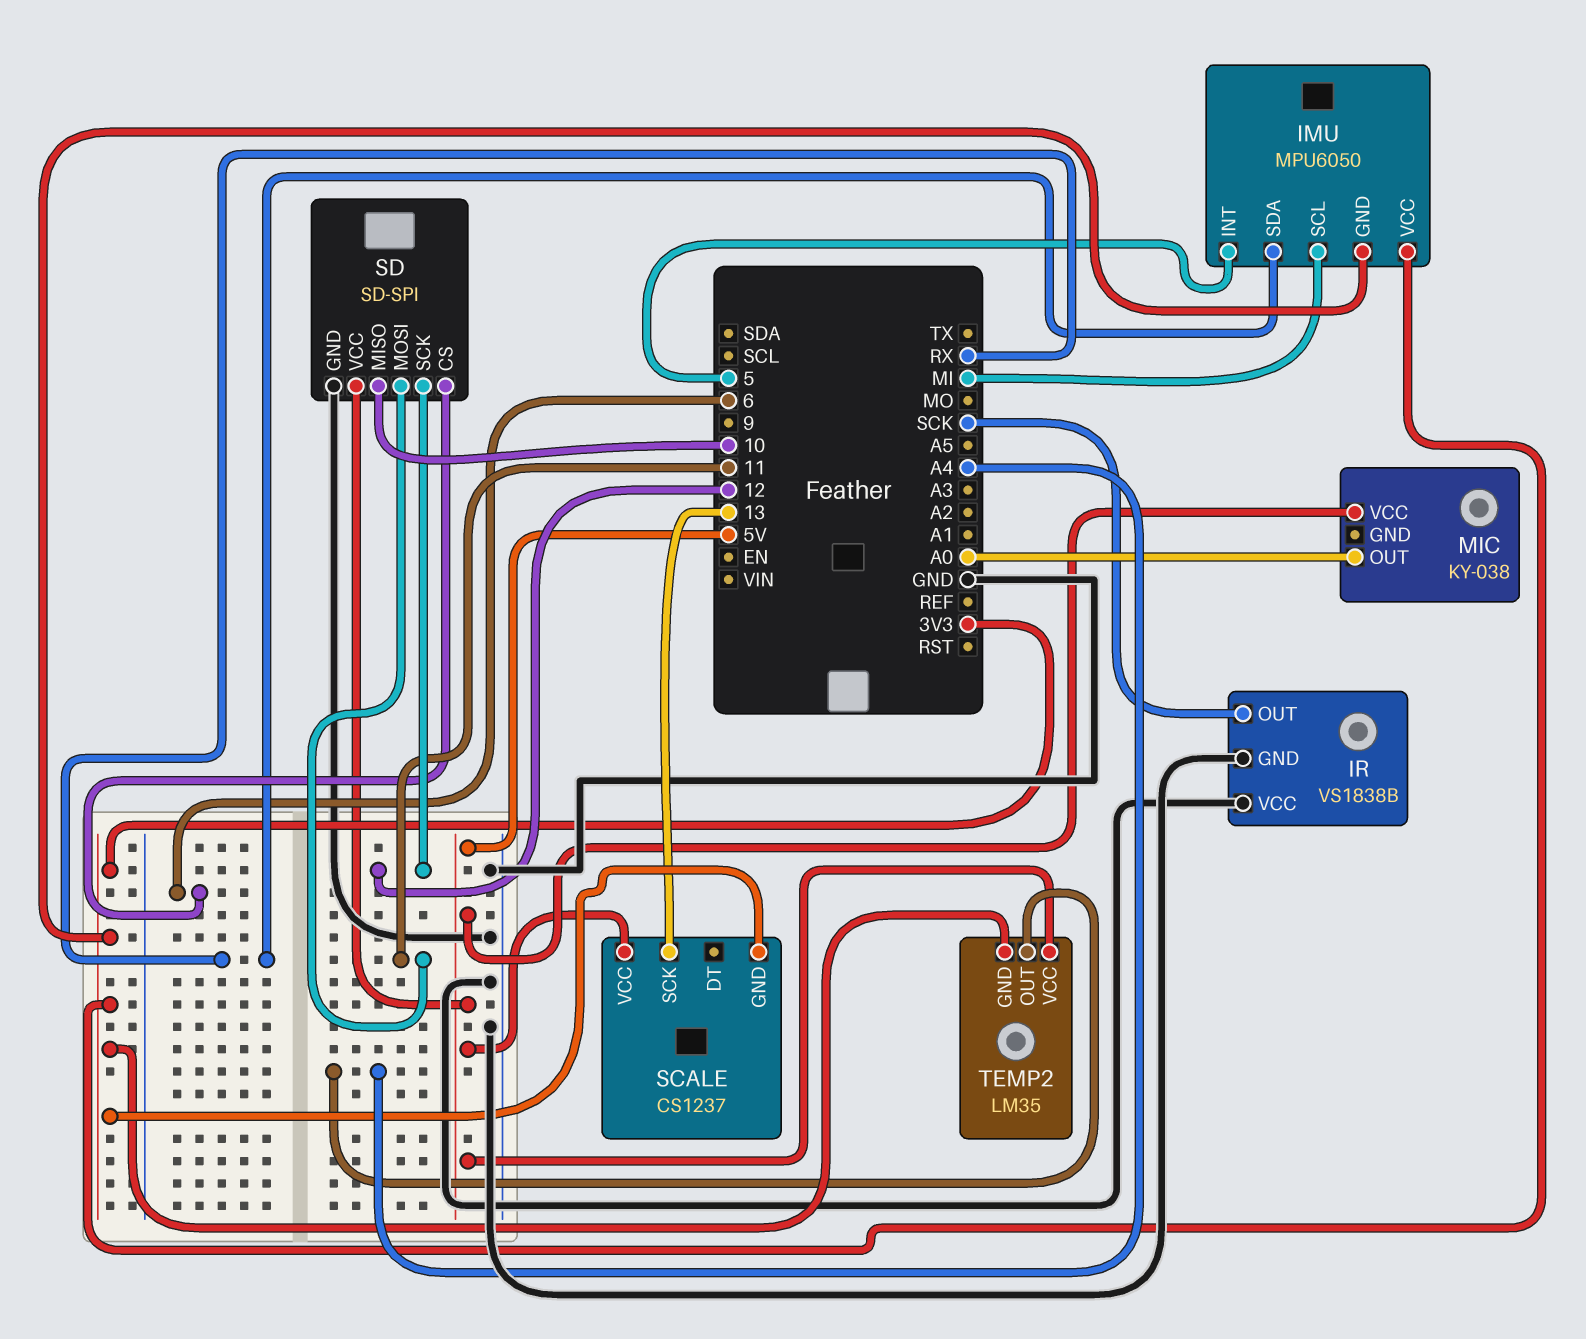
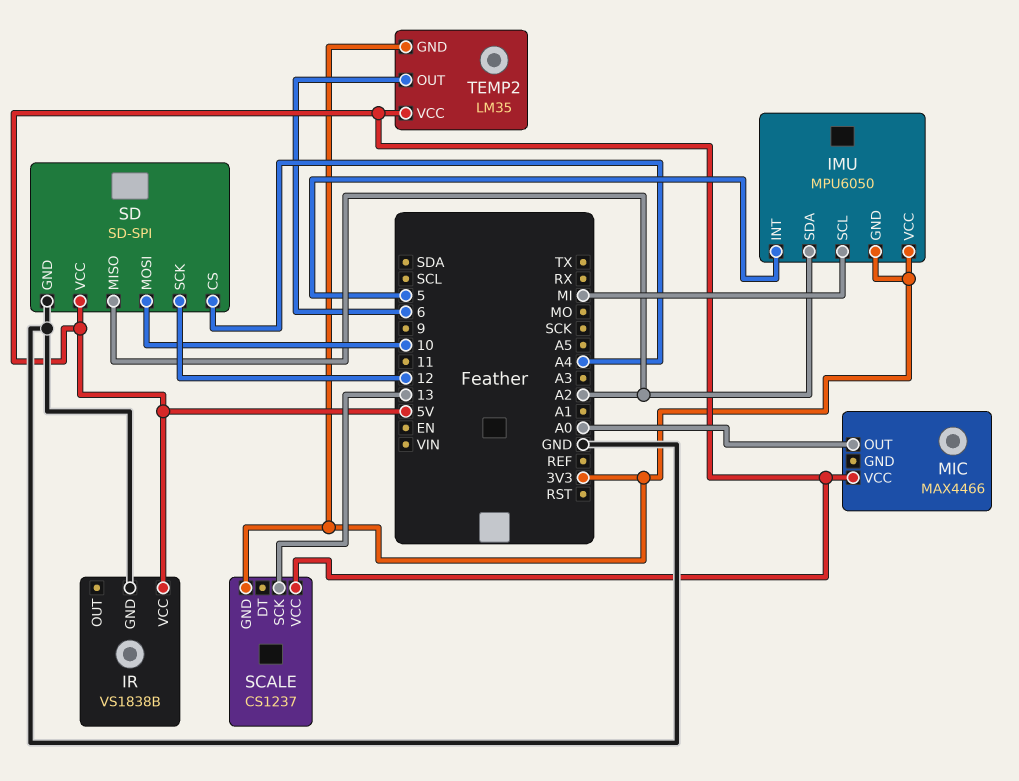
IMU pin SDA: RX -> A2
IR pin OUT: SCK -> none
IR pin VCC: GND -> 5V
MIC: KY-038 -> MAX4466
SD pin CS: 6 -> A4
SD pin MISO: 10 -> A2
SD pin MOSI: 11 -> 10
TEMP2 pin OUT: A4 -> 6

